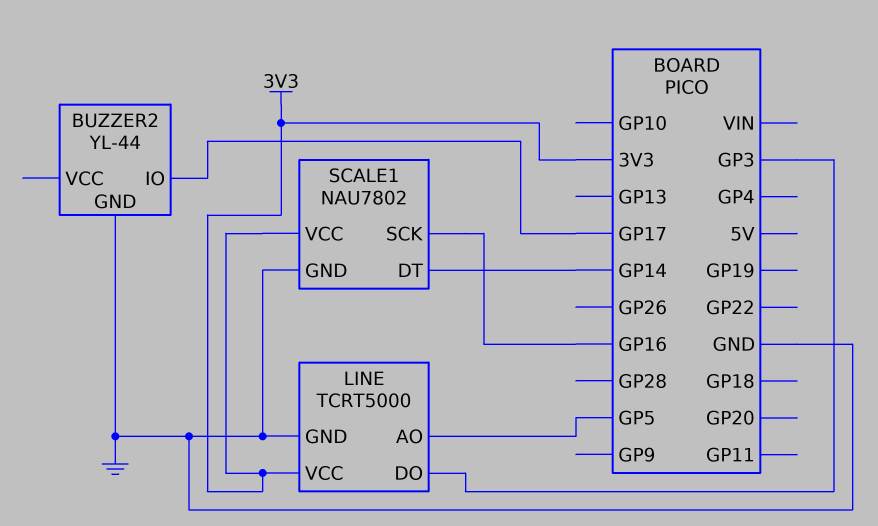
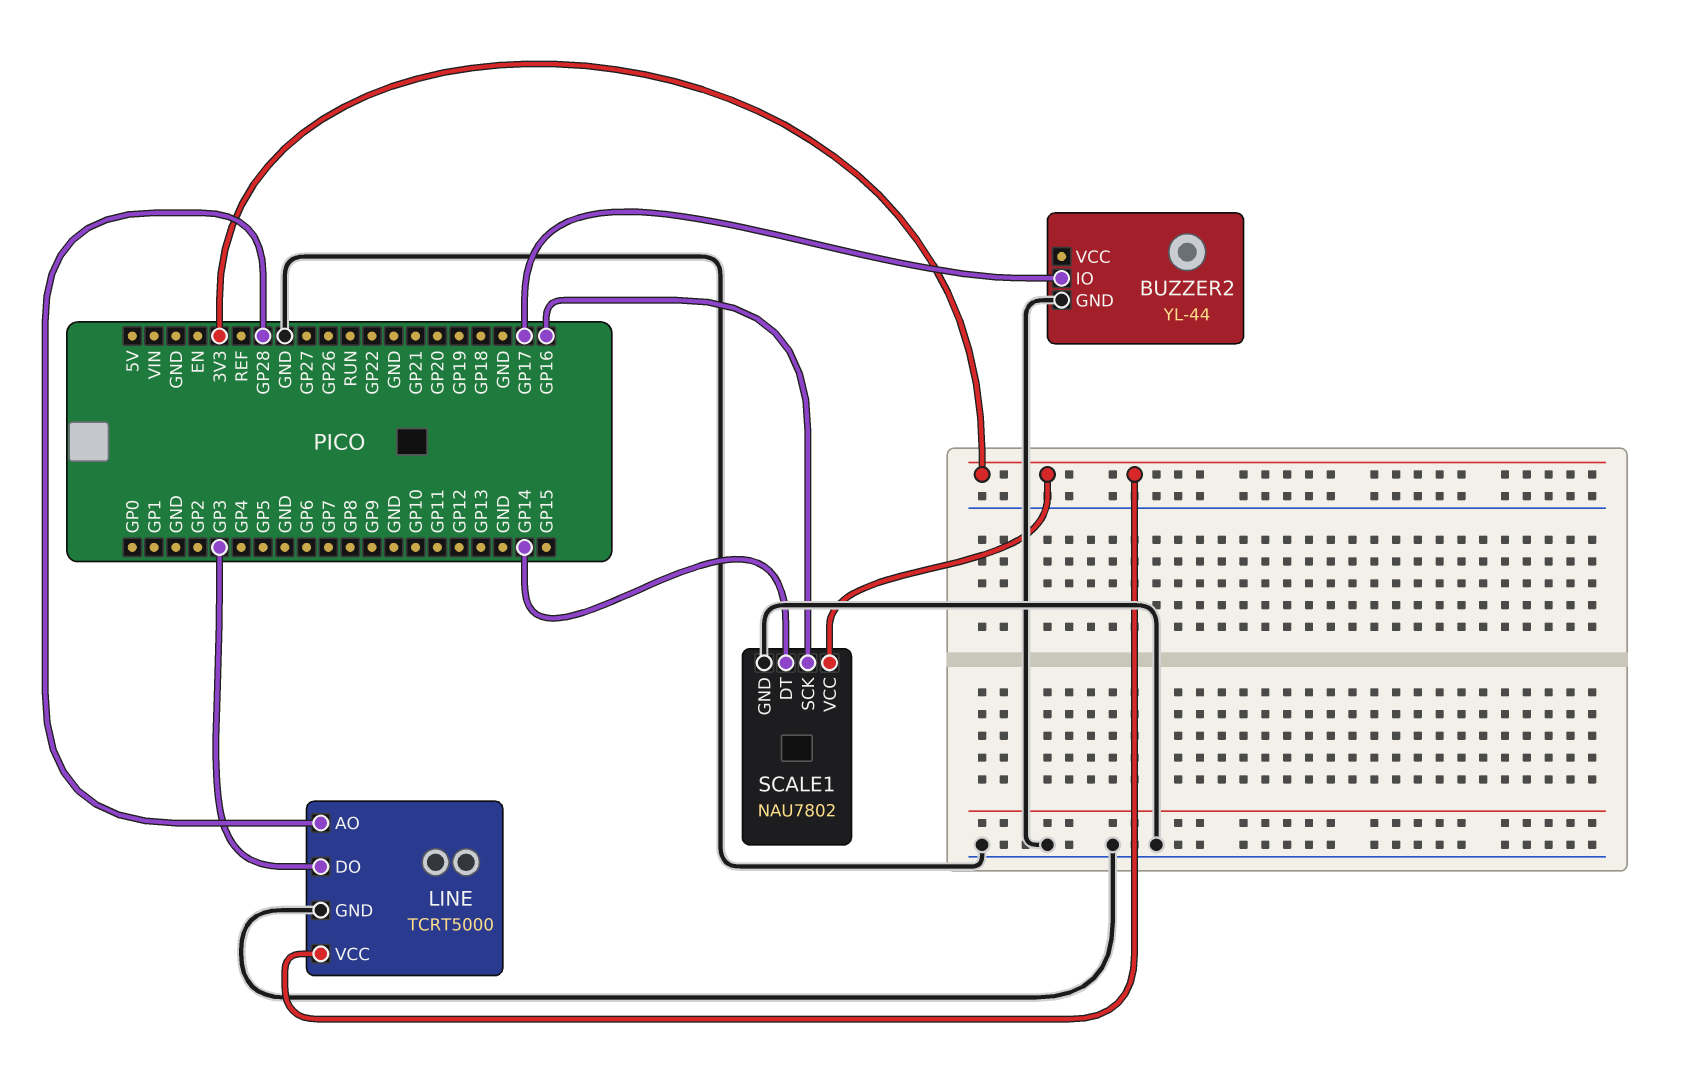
LINE pin AO: GP5 -> GP28

